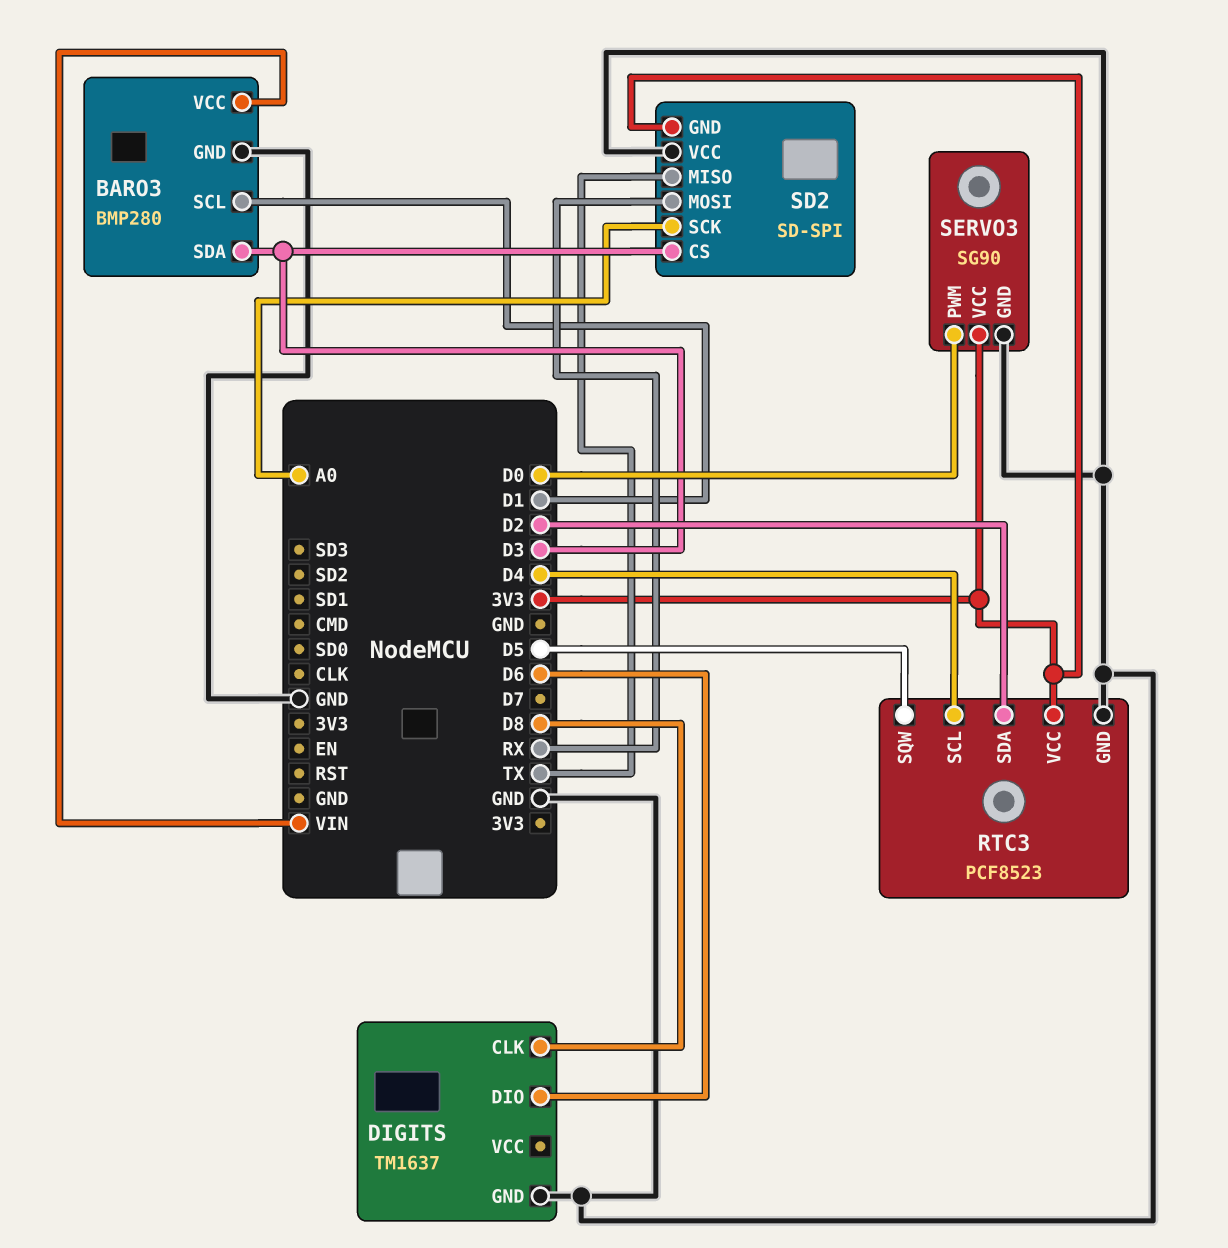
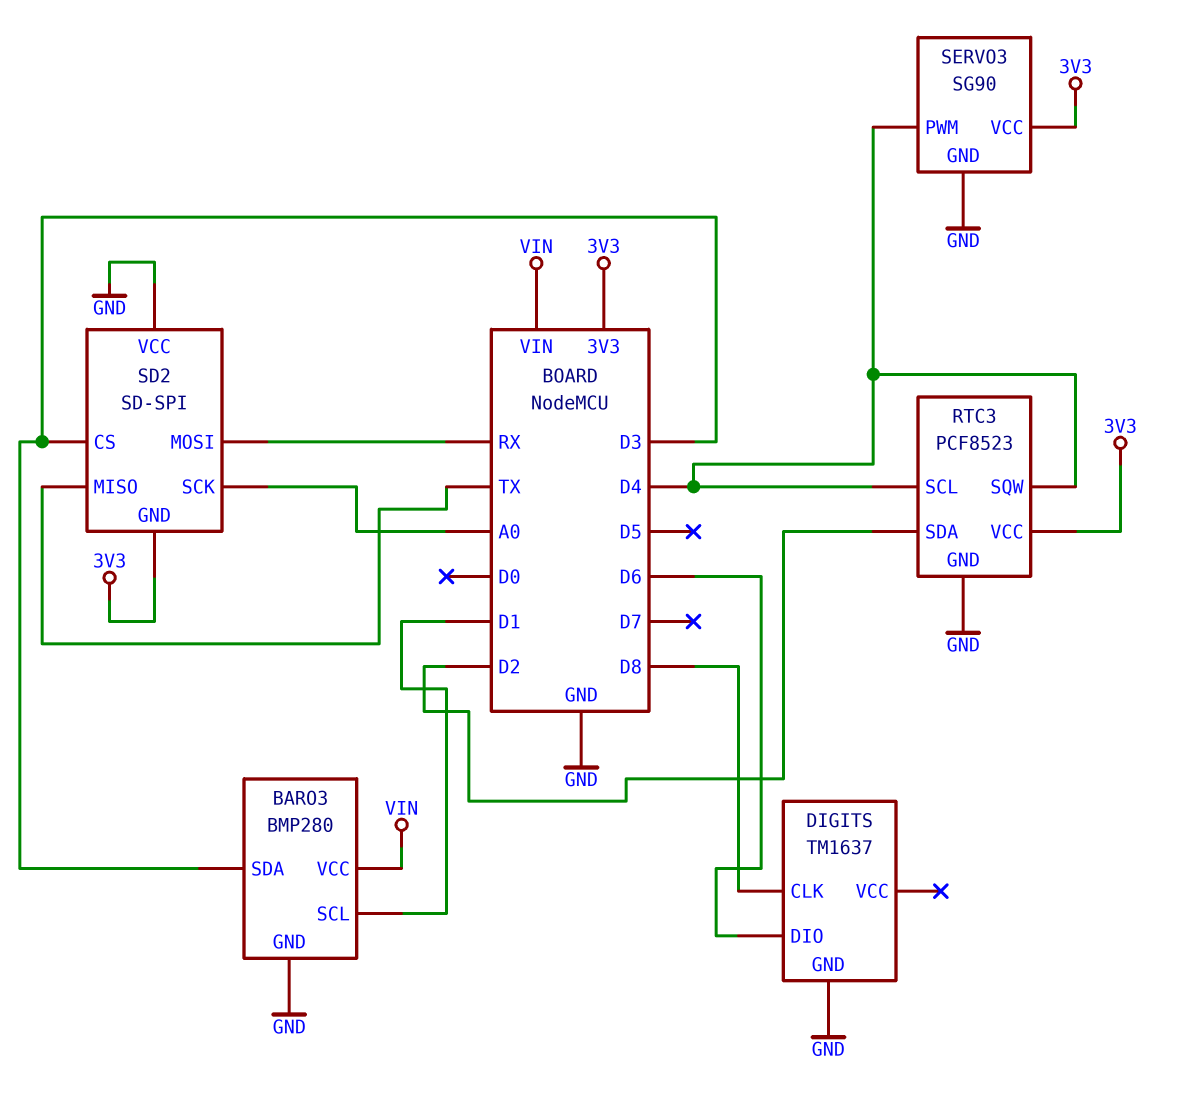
RTC3 pin SQW: D5 -> D4
SERVO3 pin PWM: D0 -> D4

